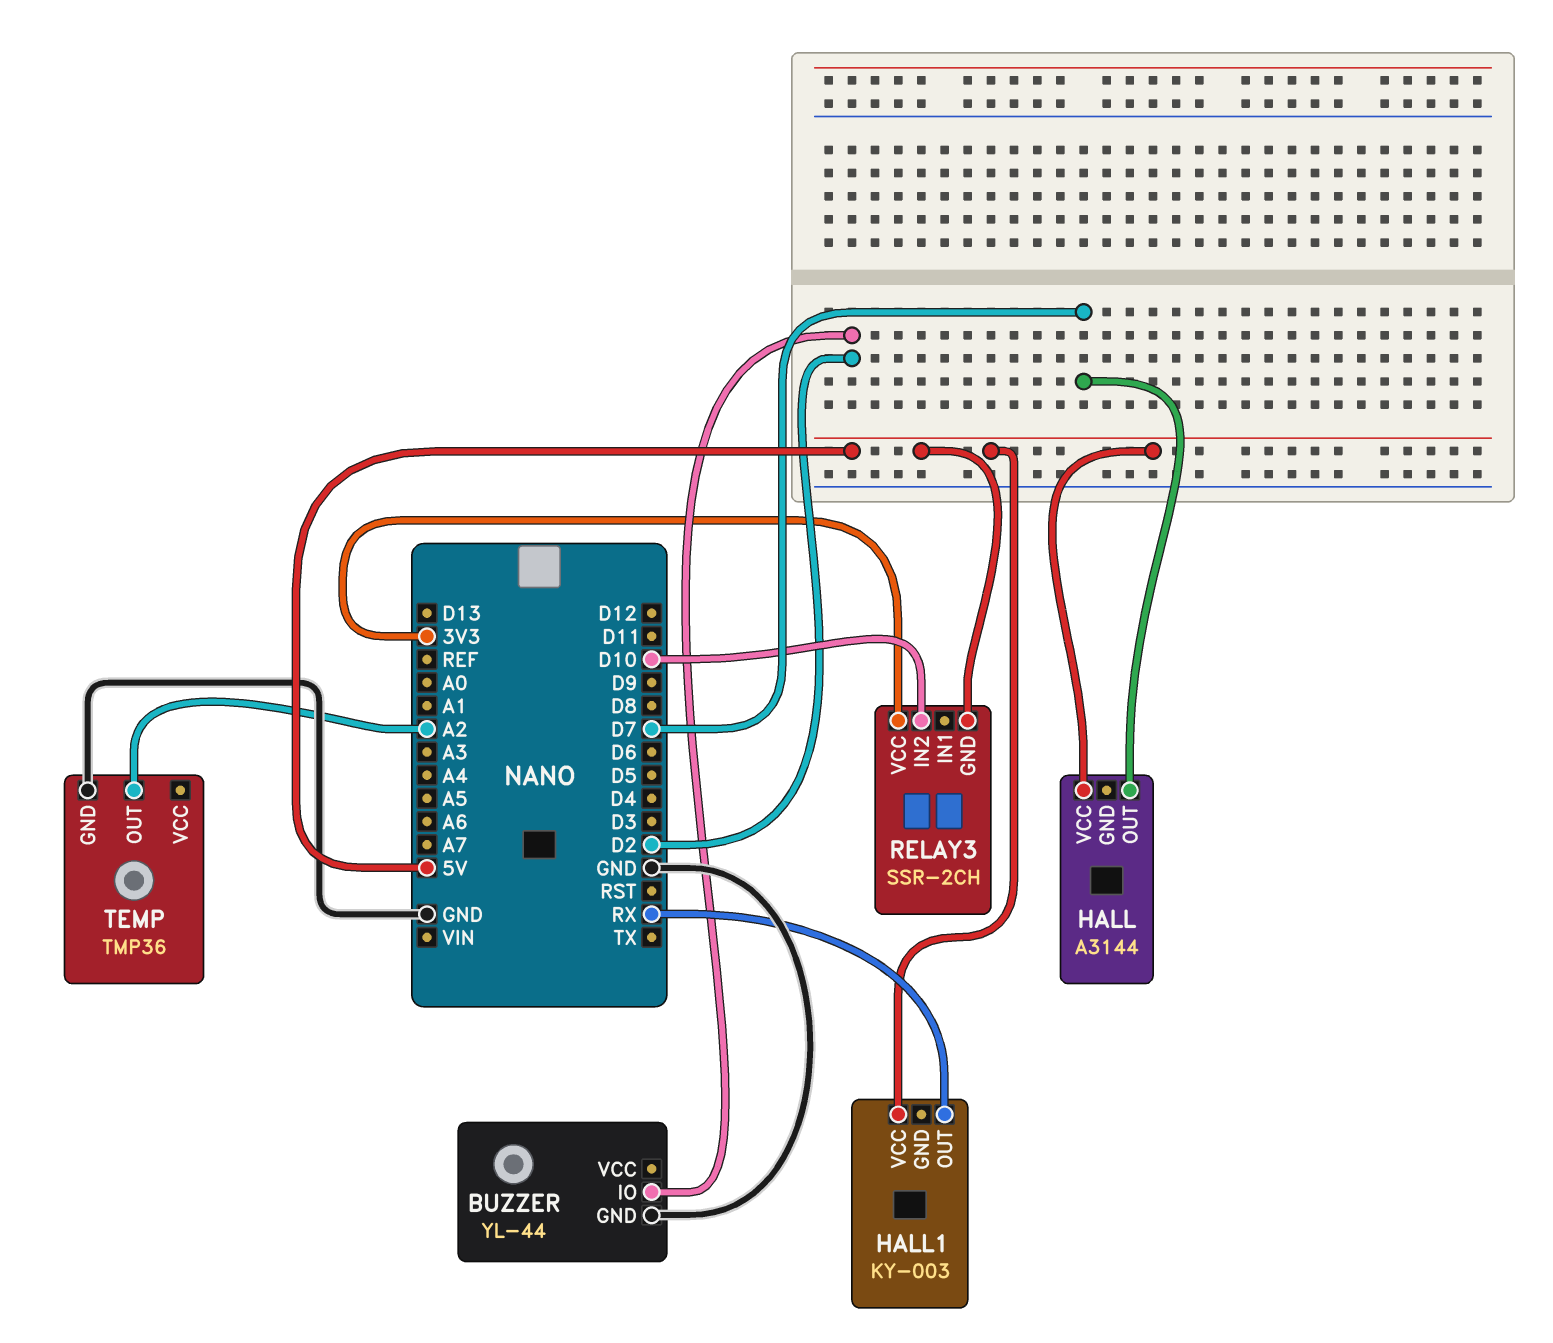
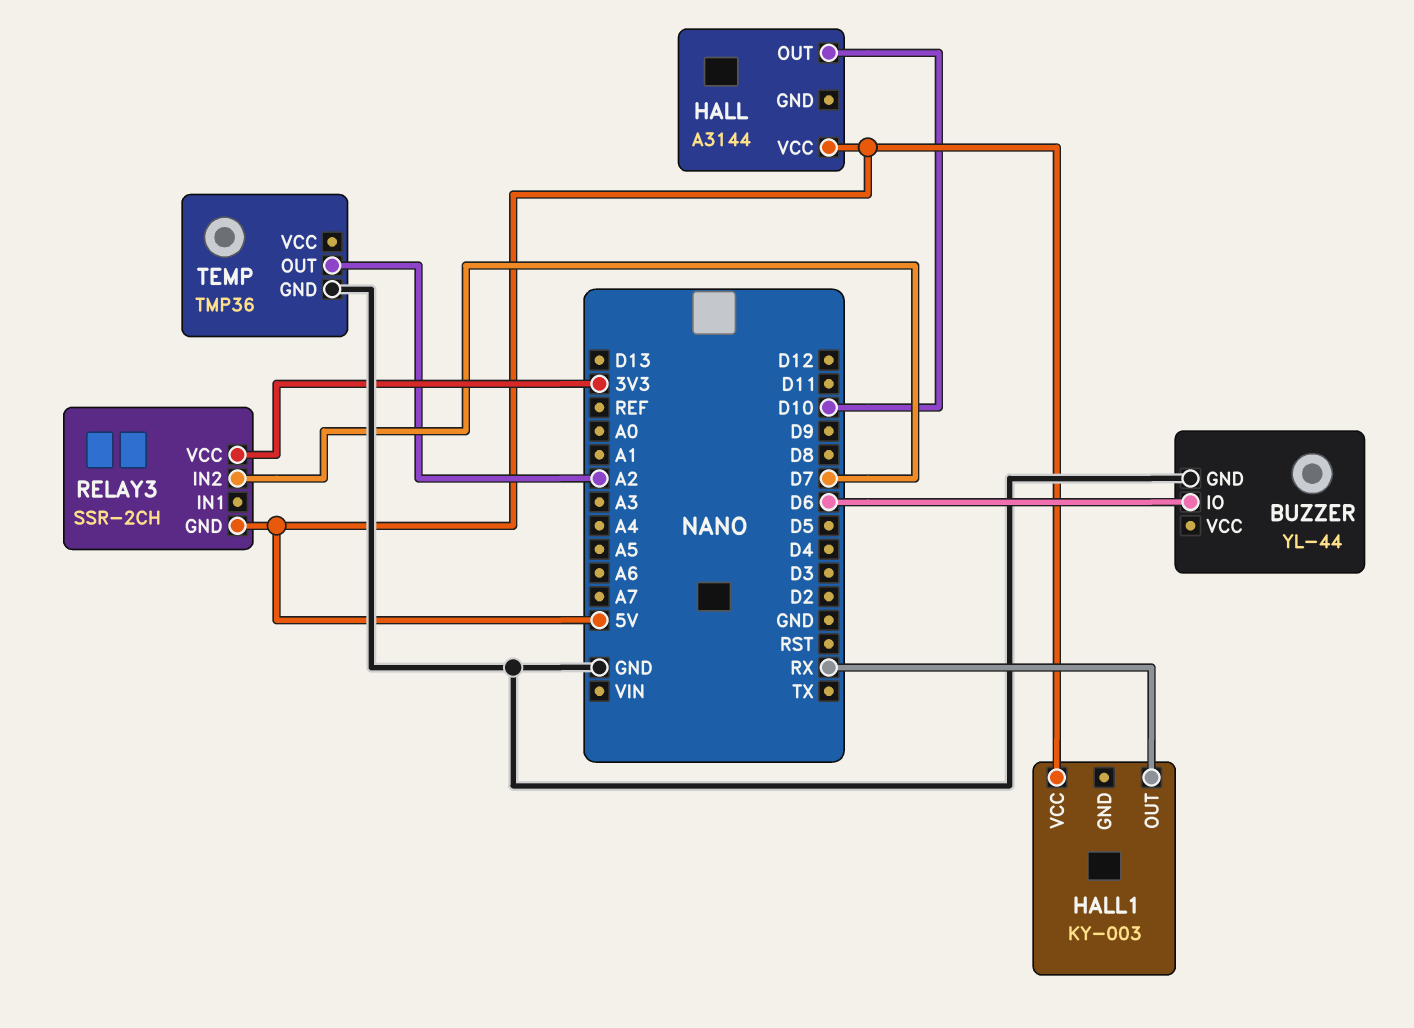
BUZZER pin IO: D2 -> D6
HALL pin OUT: D7 -> D10
RELAY3 pin IN2: D10 -> D7

